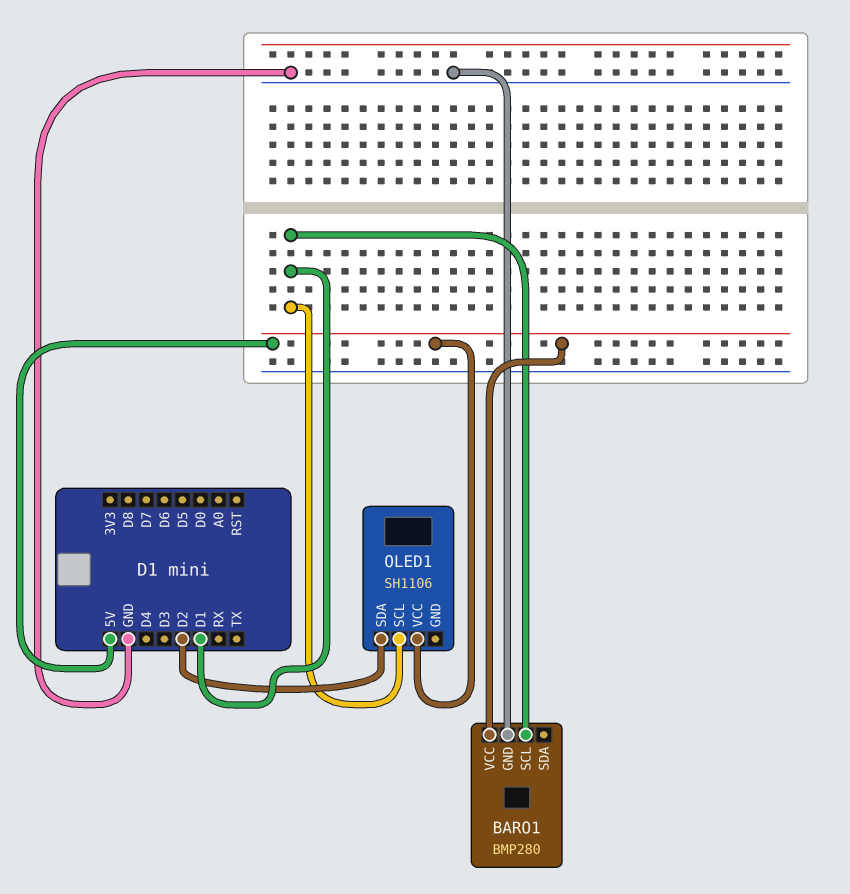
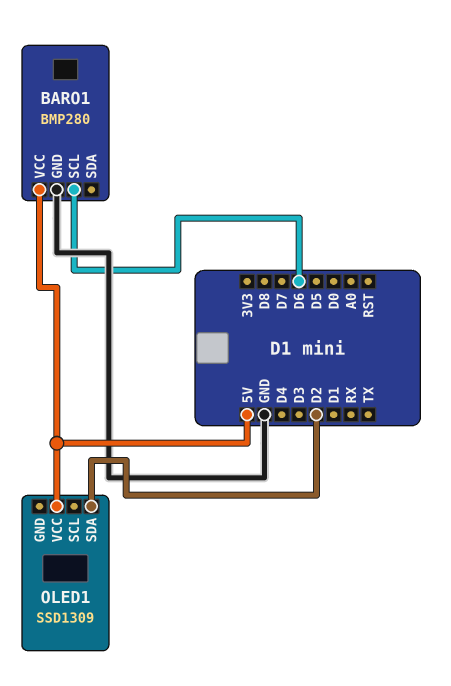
BARO1 pin SCL: D1 -> D6
OLED1: SH1106 -> SSD1309
OLED1 pin SCL: D1 -> none

